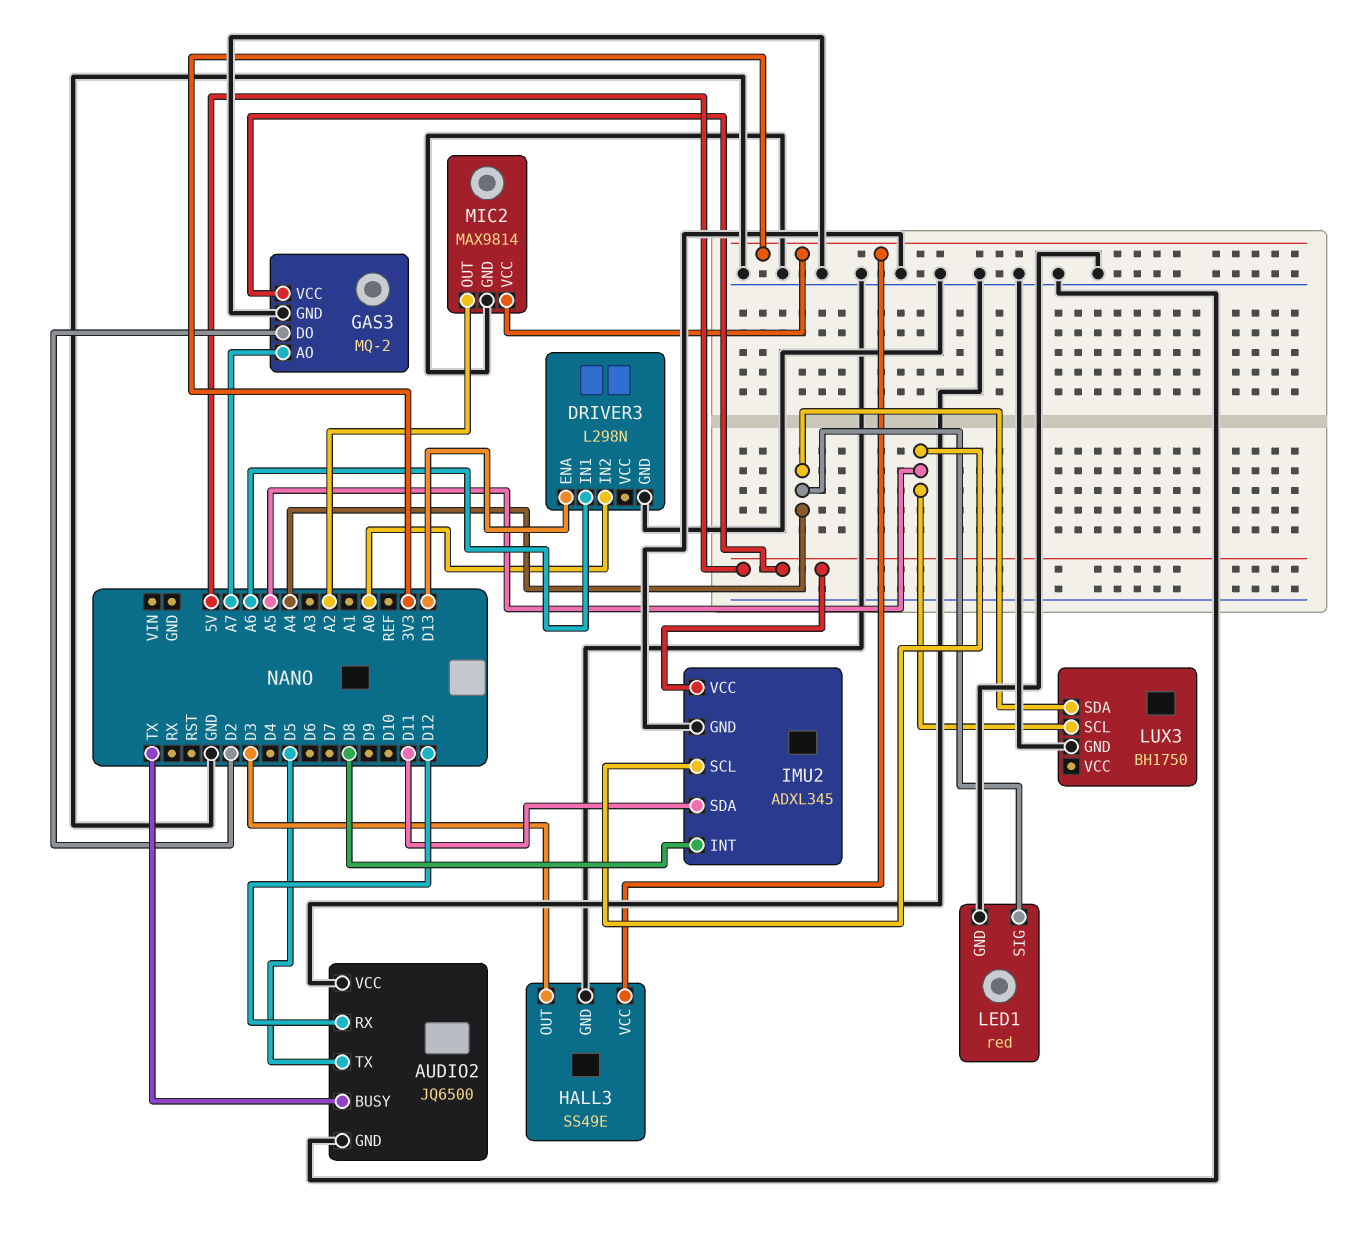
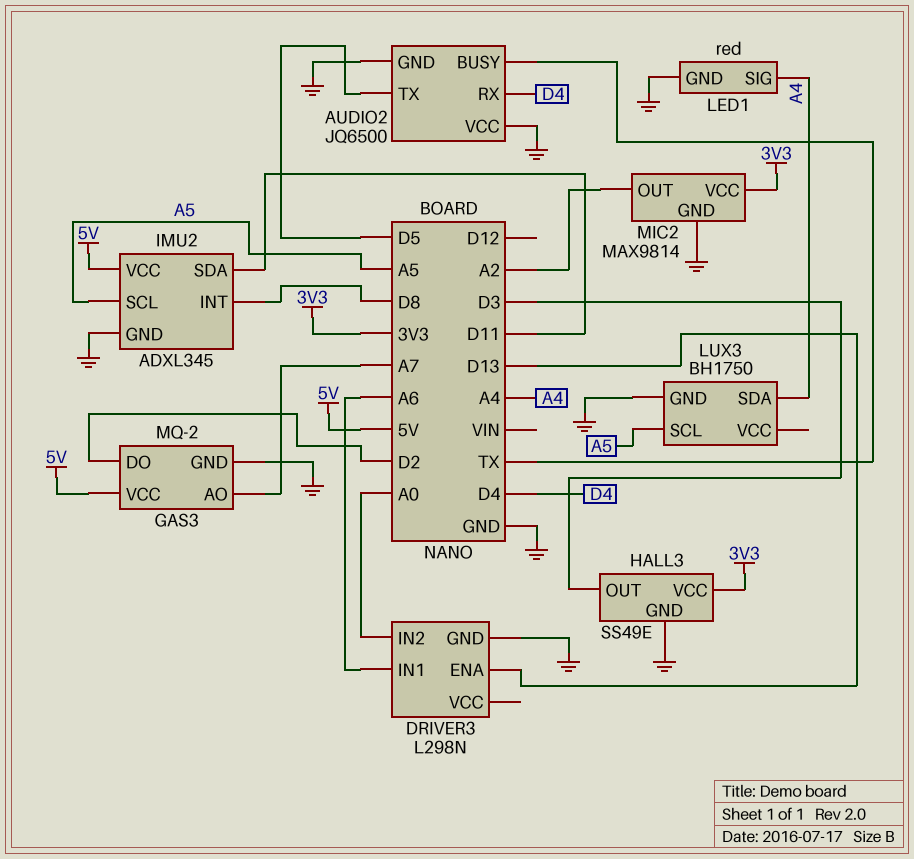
AUDIO2 pin RX: D12 -> D4

